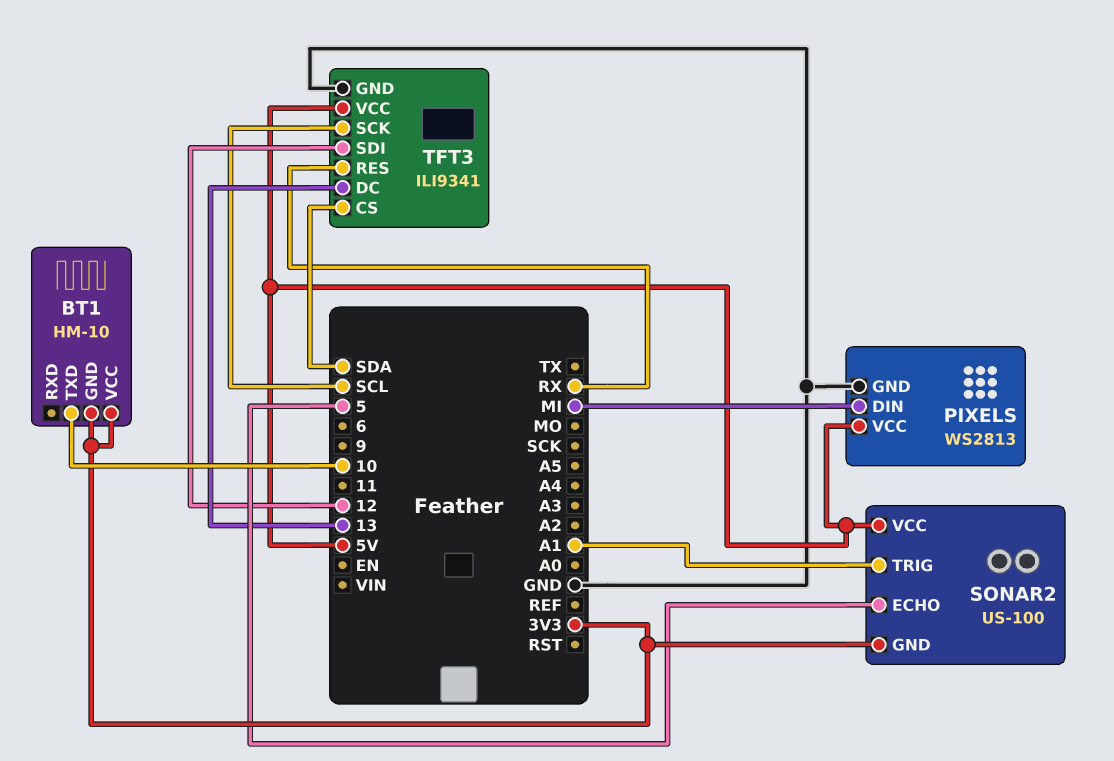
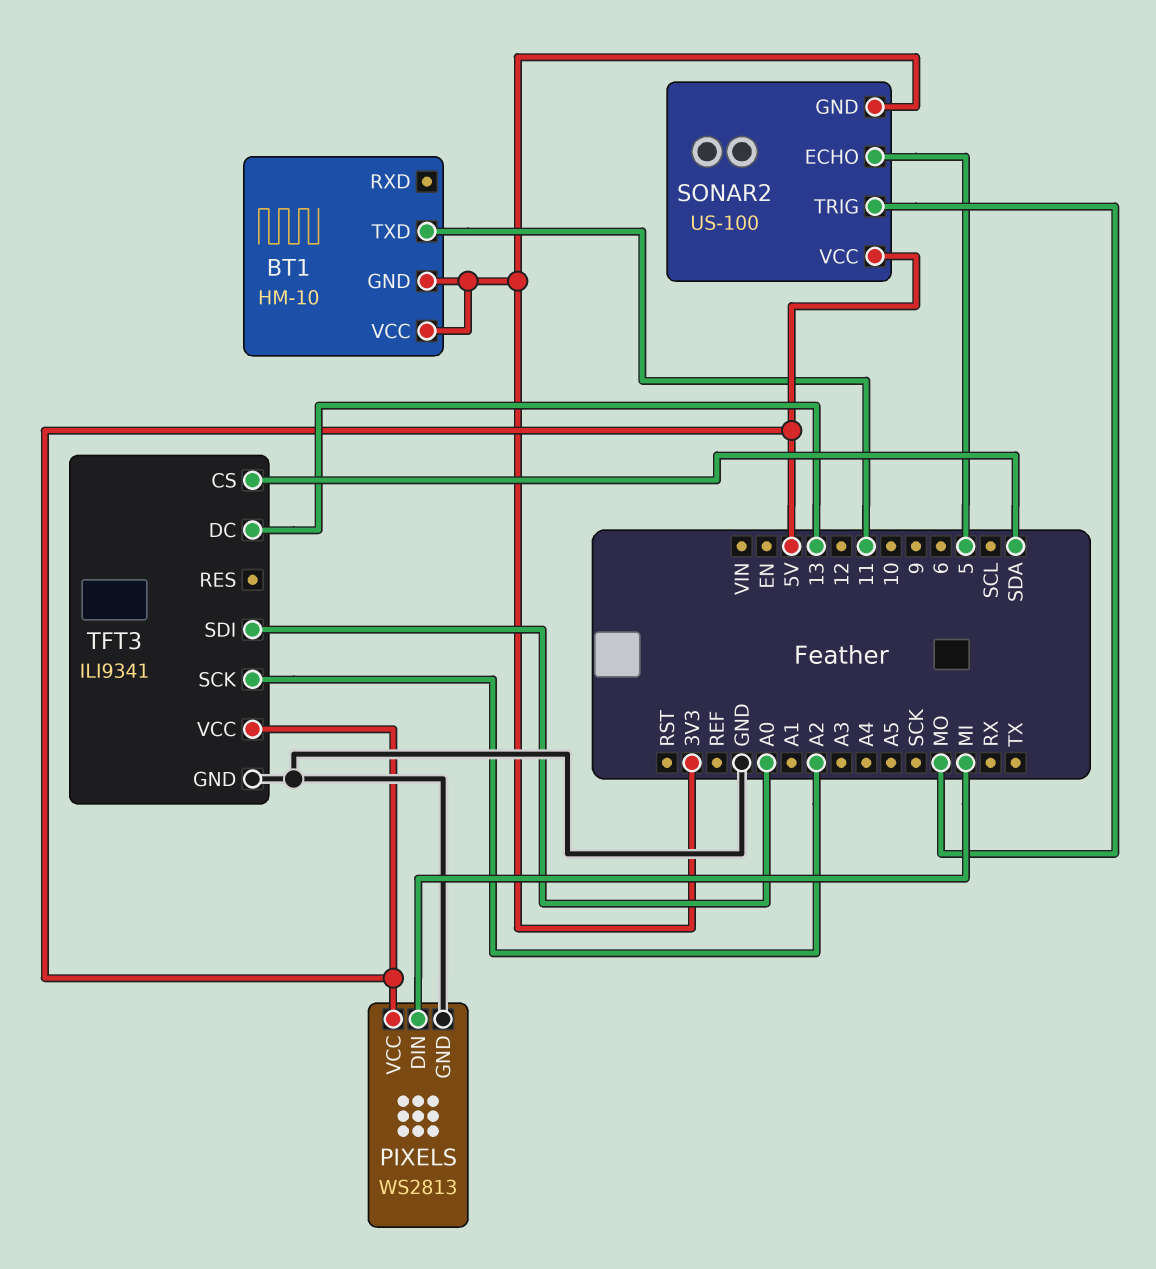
BT1 pin TXD: 10 -> 11
SONAR2 pin TRIG: A1 -> MO
TFT3 pin RES: RX -> none
TFT3 pin SCK: SCL -> A2
TFT3 pin SDI: 12 -> A0

